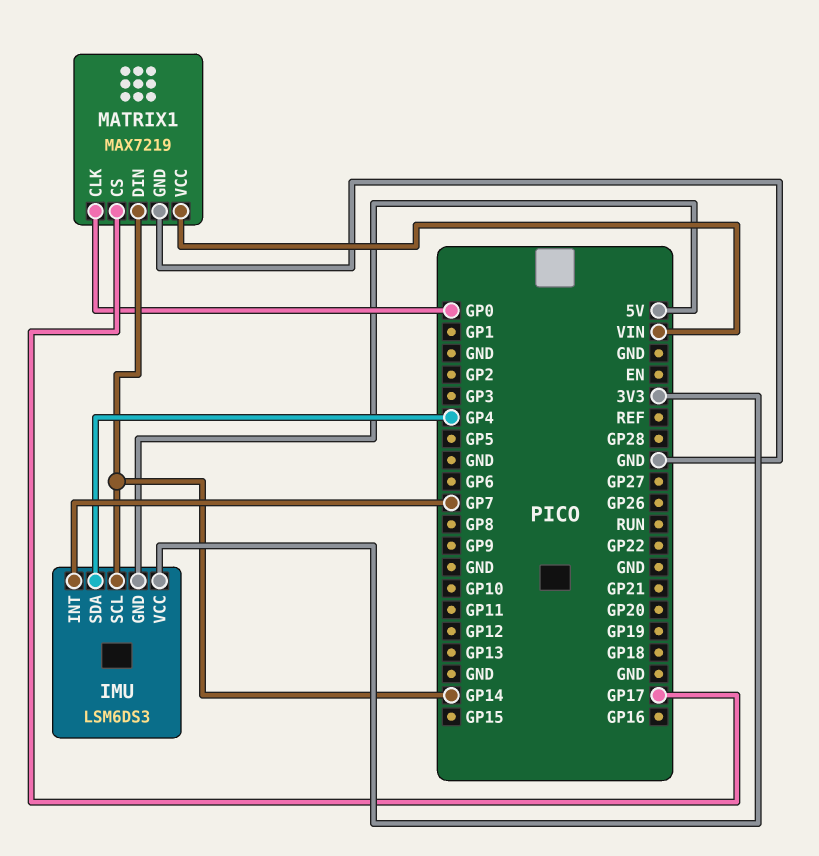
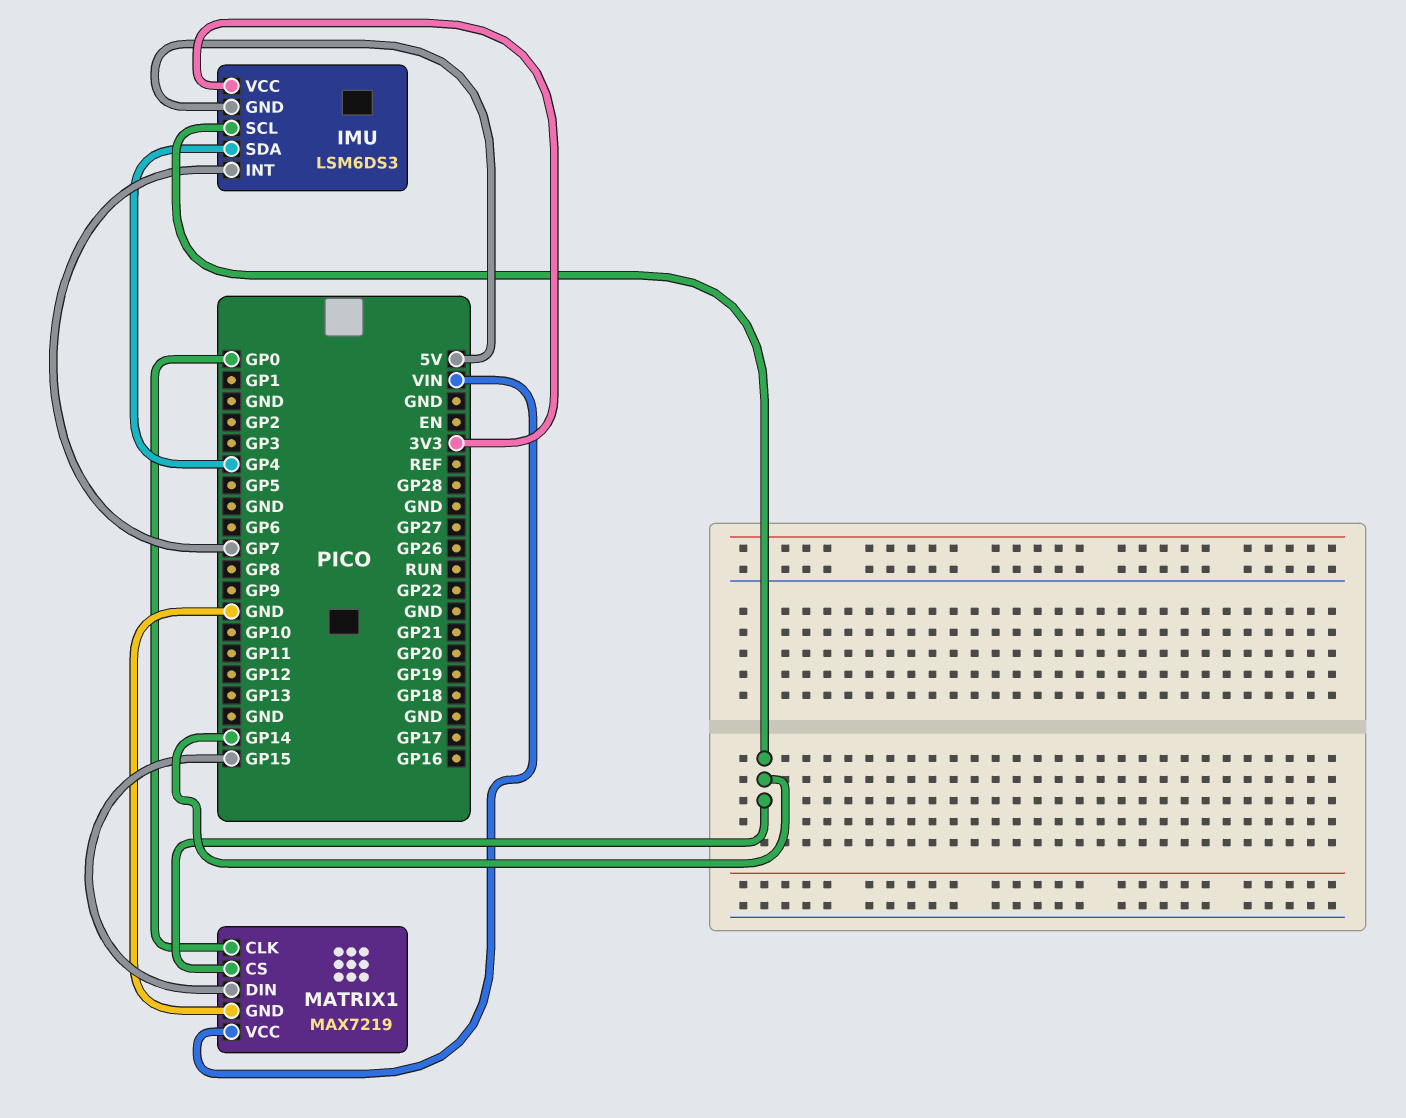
MATRIX1 pin CS: GP17 -> GP14
MATRIX1 pin DIN: GP14 -> GP15

